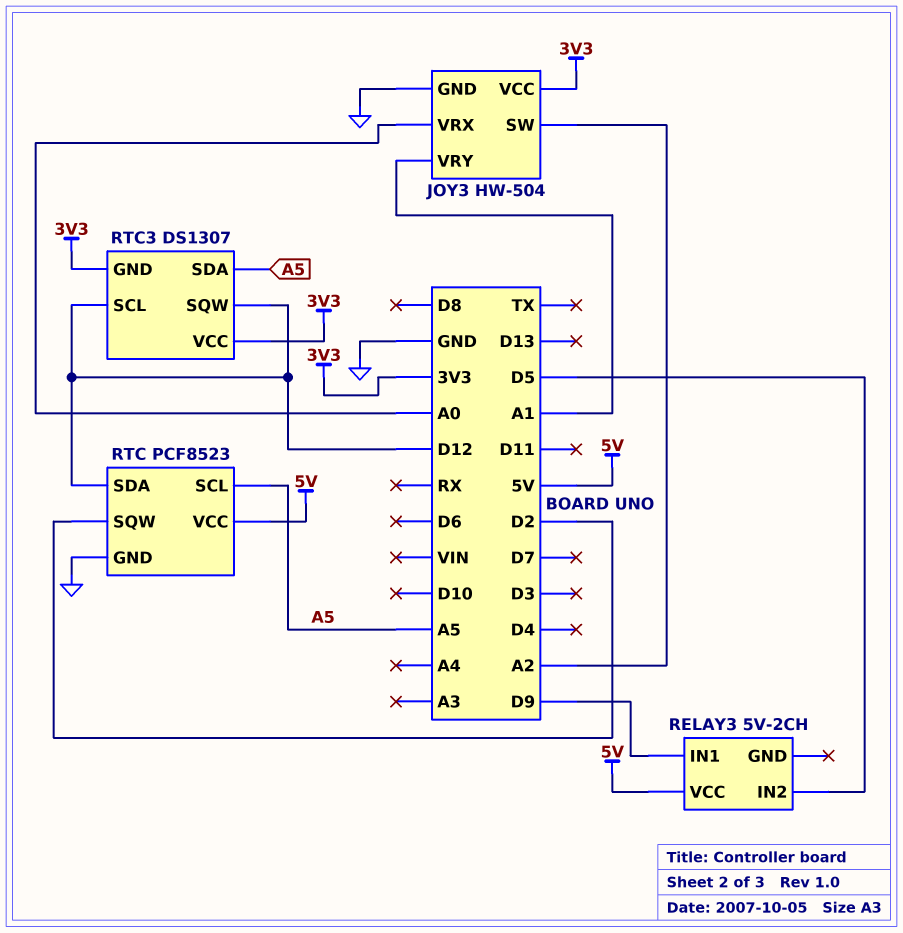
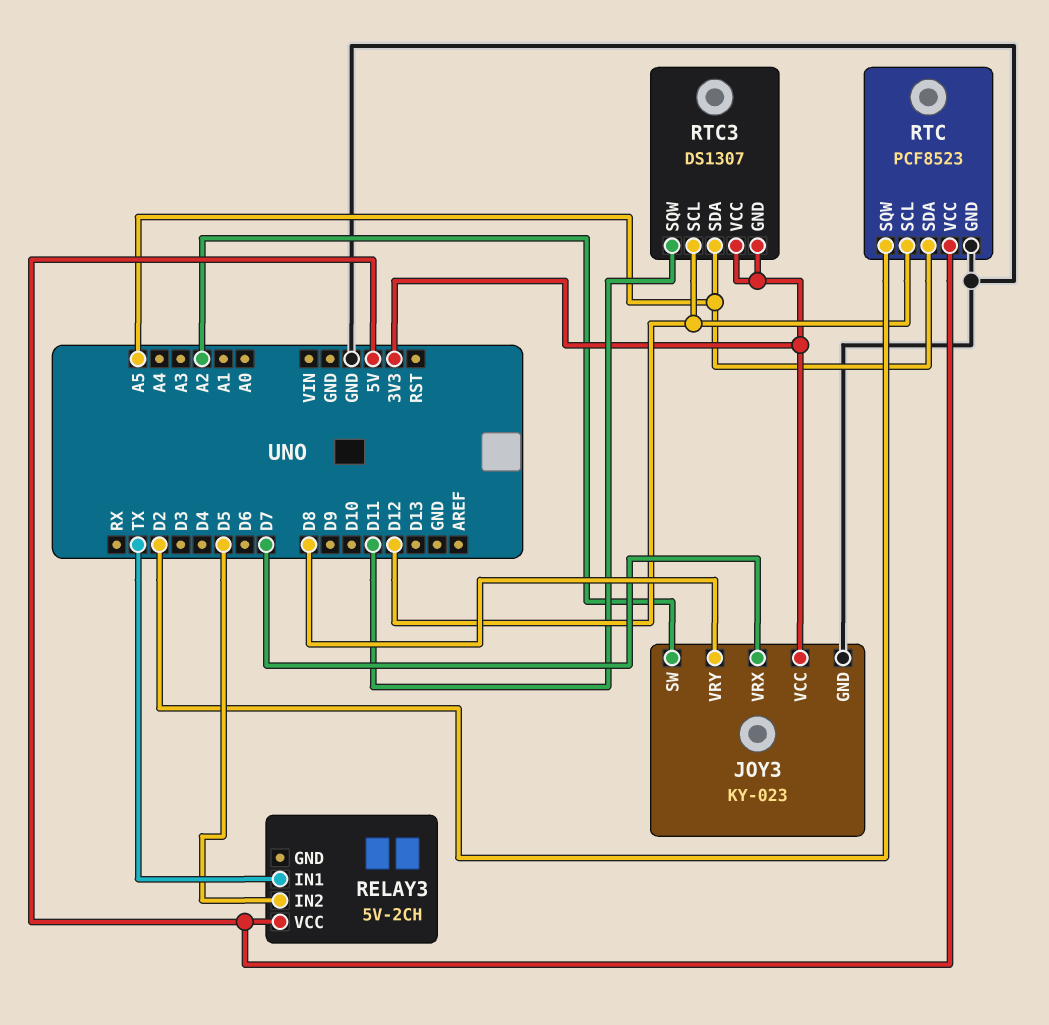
JOY3: HW-504 -> KY-023
JOY3 pin VRX: A0 -> D7
JOY3 pin VRY: A1 -> D8
RELAY3 pin IN1: D9 -> TX
RTC pin SCL: A5 -> D12
RTC pin SDA: D12 -> A5
RTC3 pin SQW: D12 -> D11

